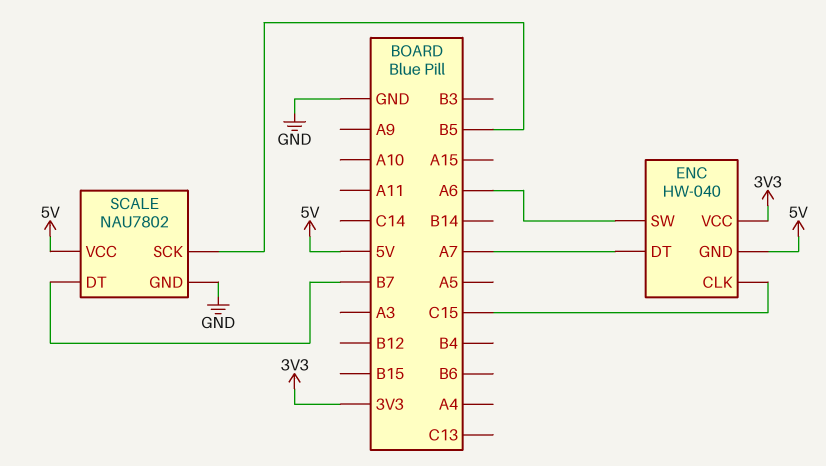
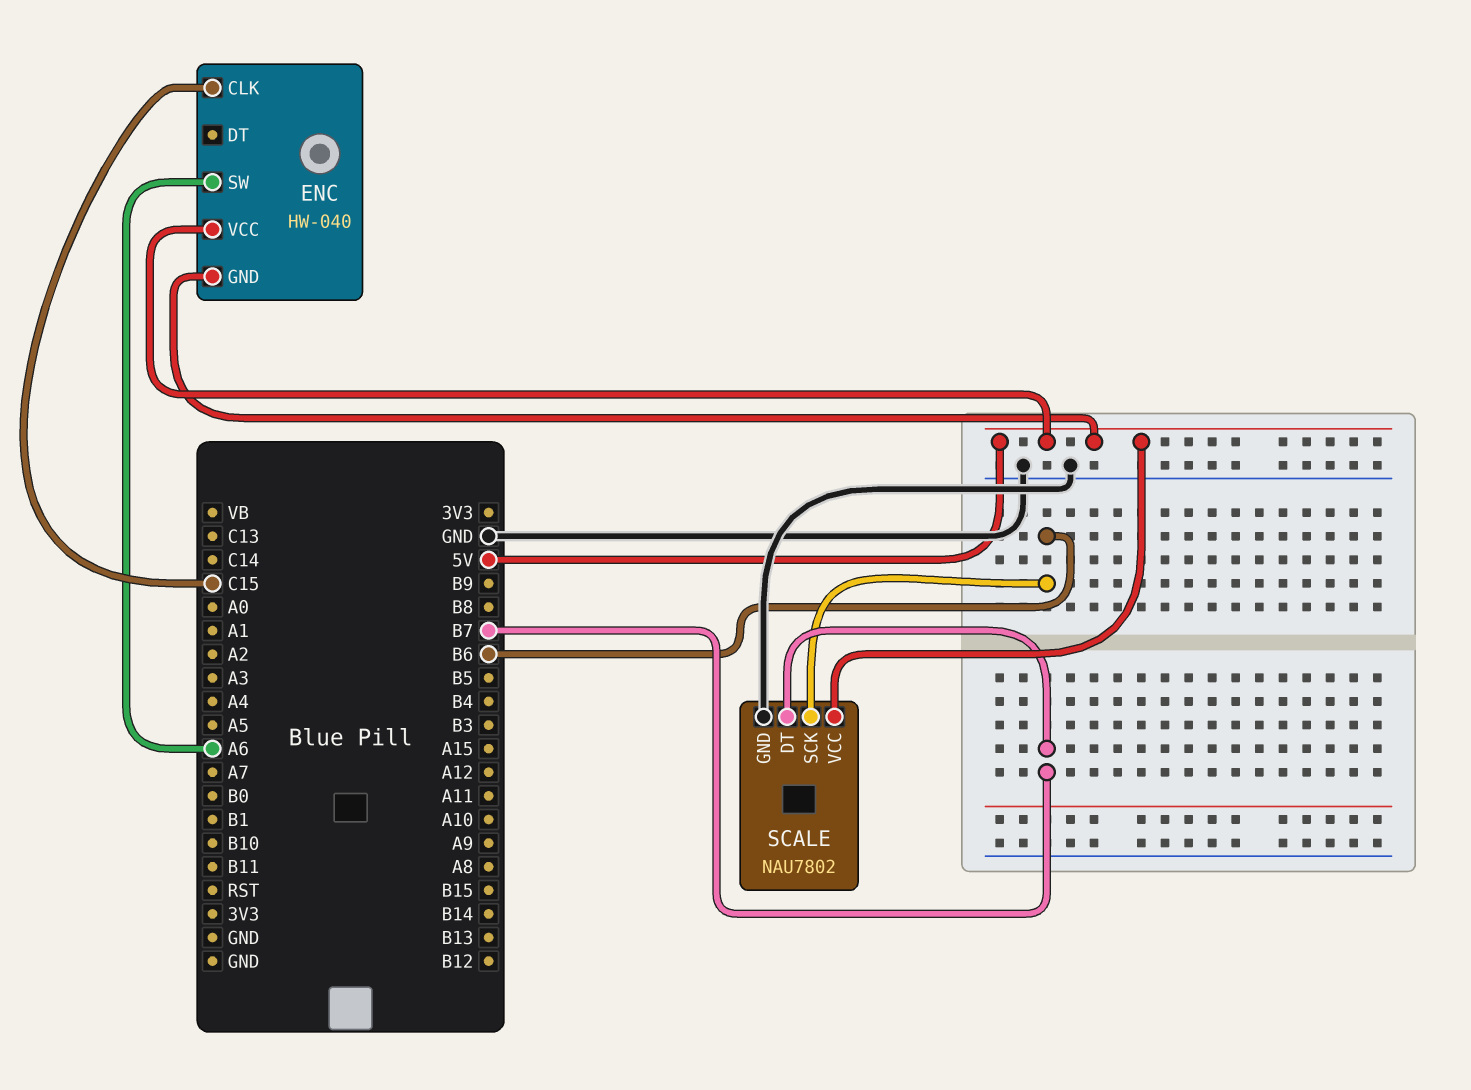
ENC pin DT: A7 -> none
ENC pin VCC: 3V3 -> 5V
SCALE pin SCK: B5 -> B6

